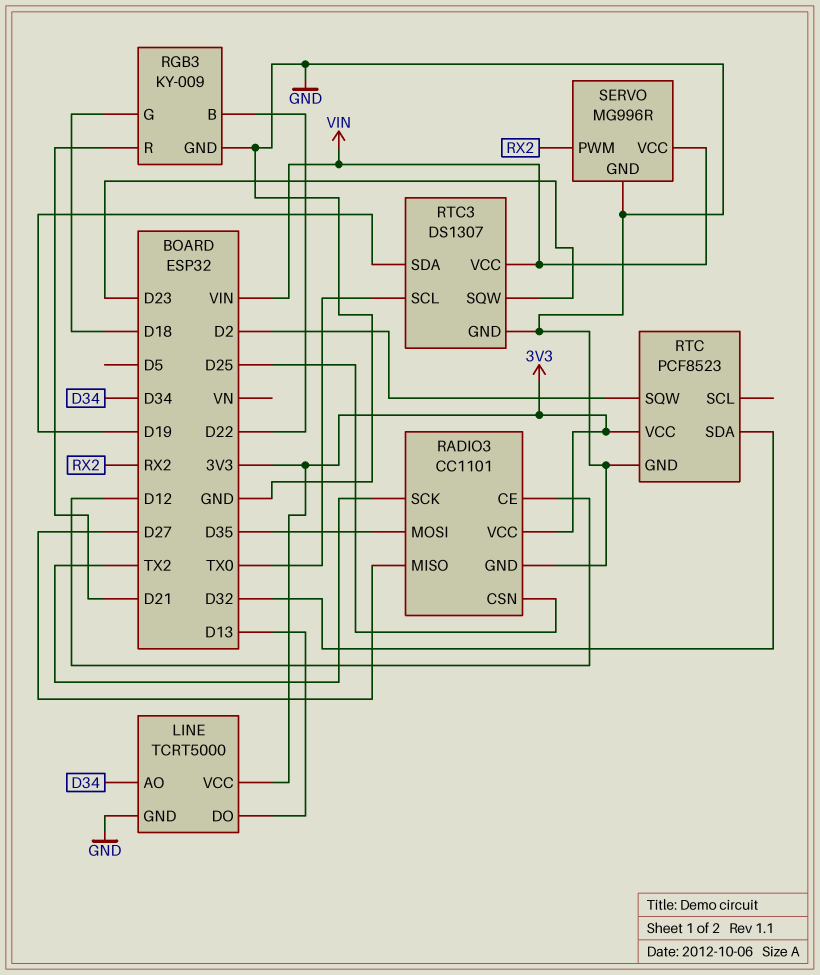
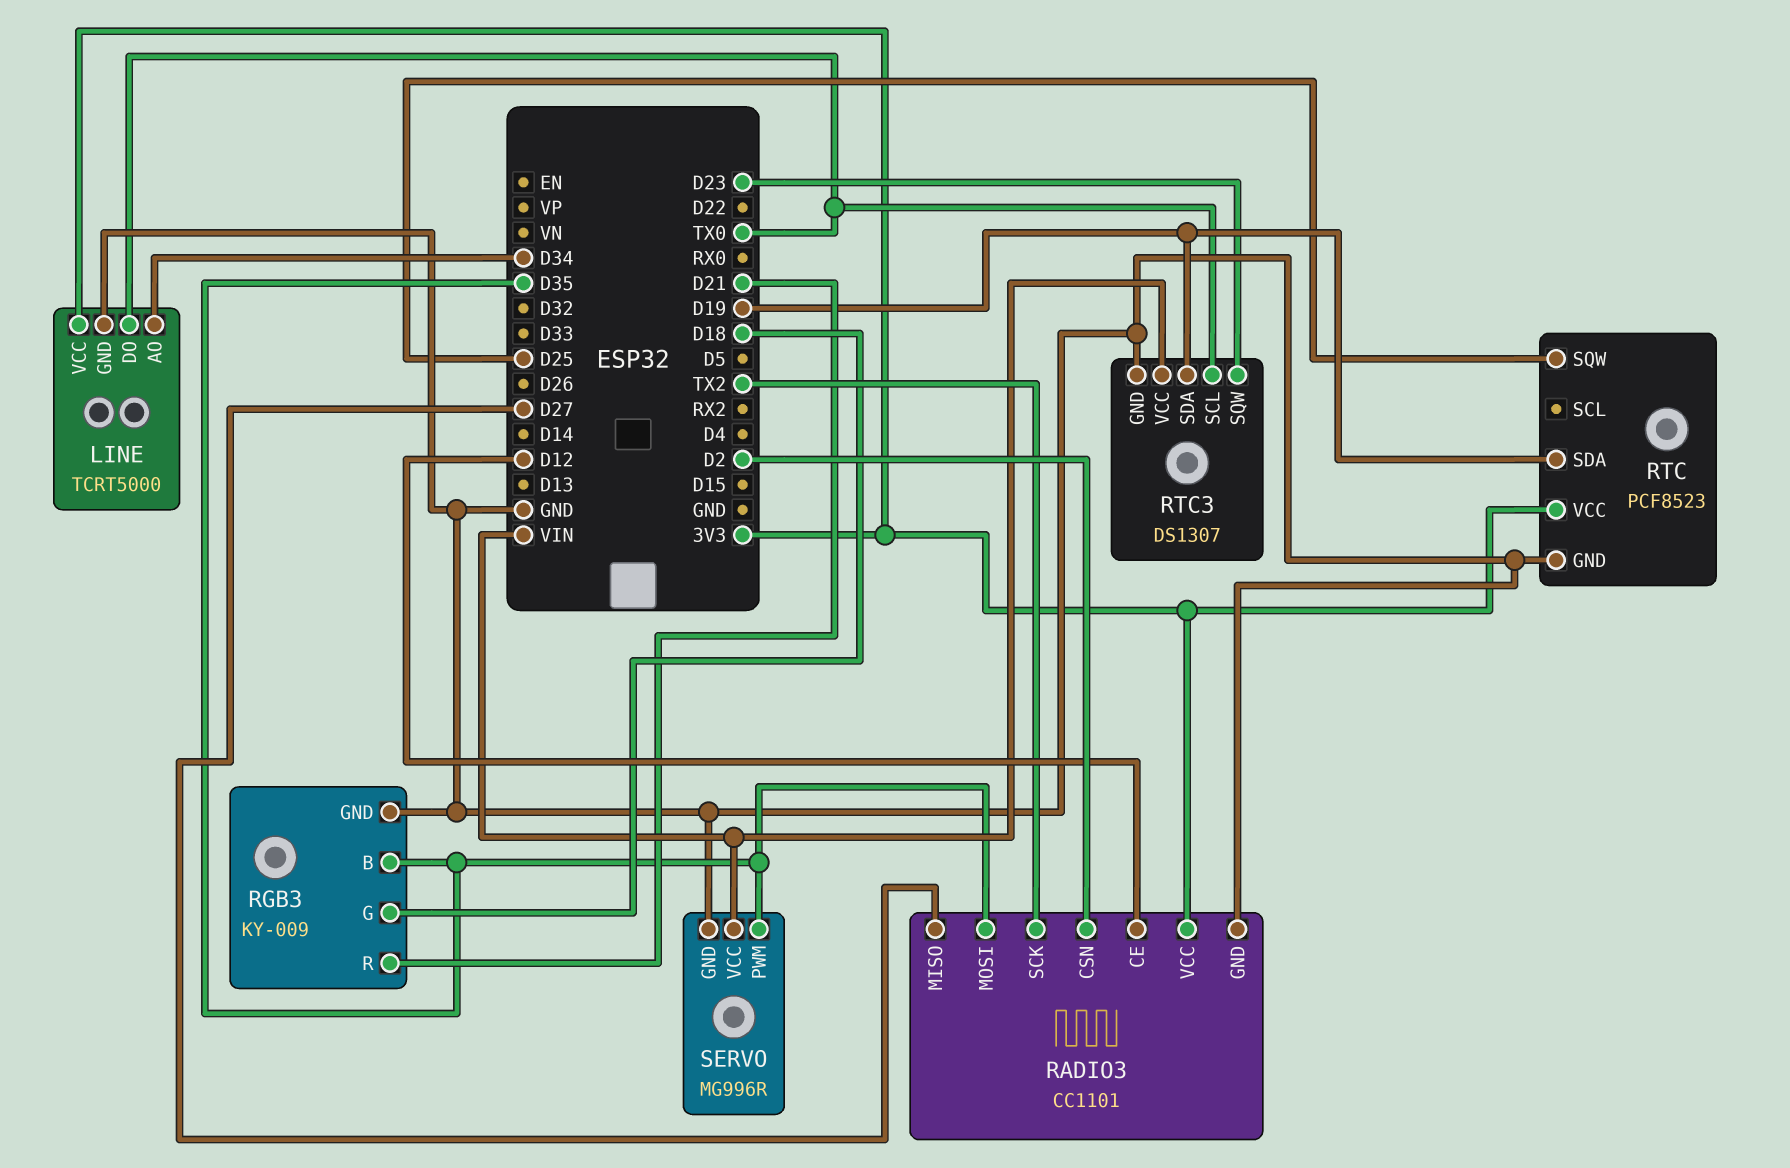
LINE pin DO: D13 -> TX0
RADIO3 pin CSN: D25 -> D2
RGB3 pin B: D22 -> D35
RTC pin SDA: D32 -> D19
RTC pin SQW: D2 -> D25
SERVO pin PWM: RX2 -> D35

